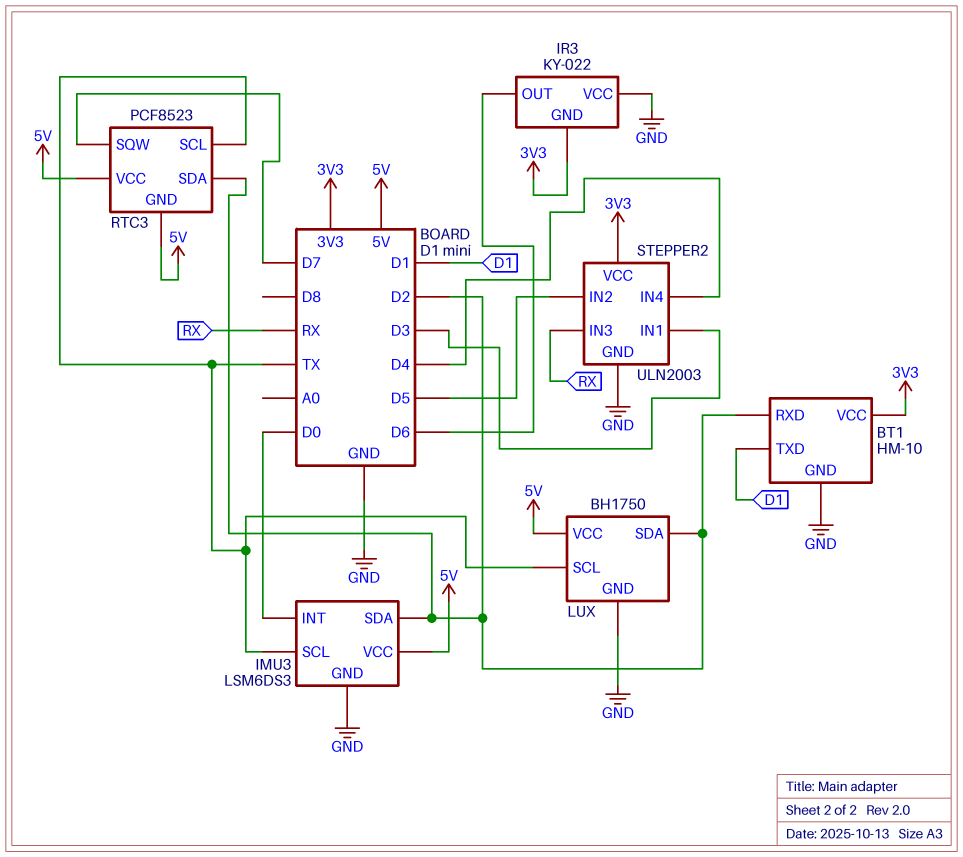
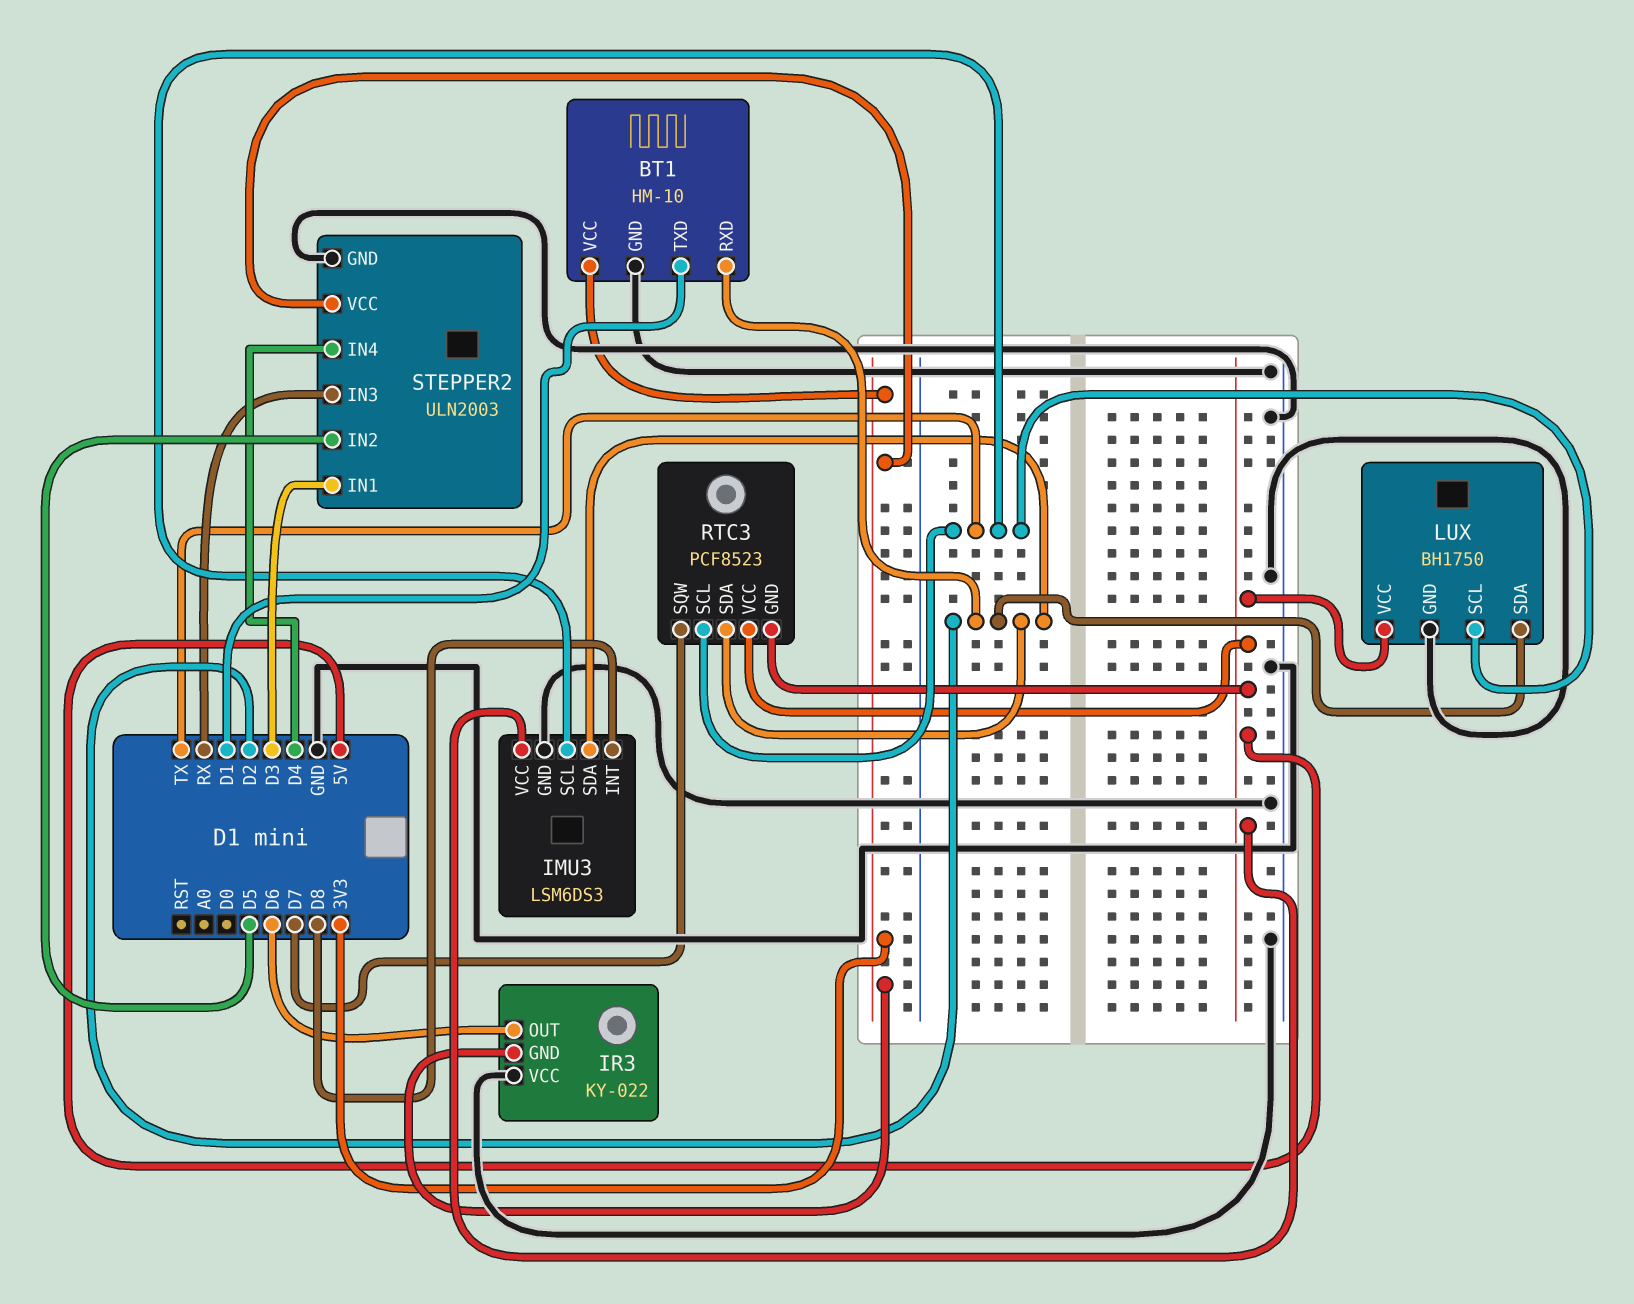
IMU3 pin INT: D0 -> D8

